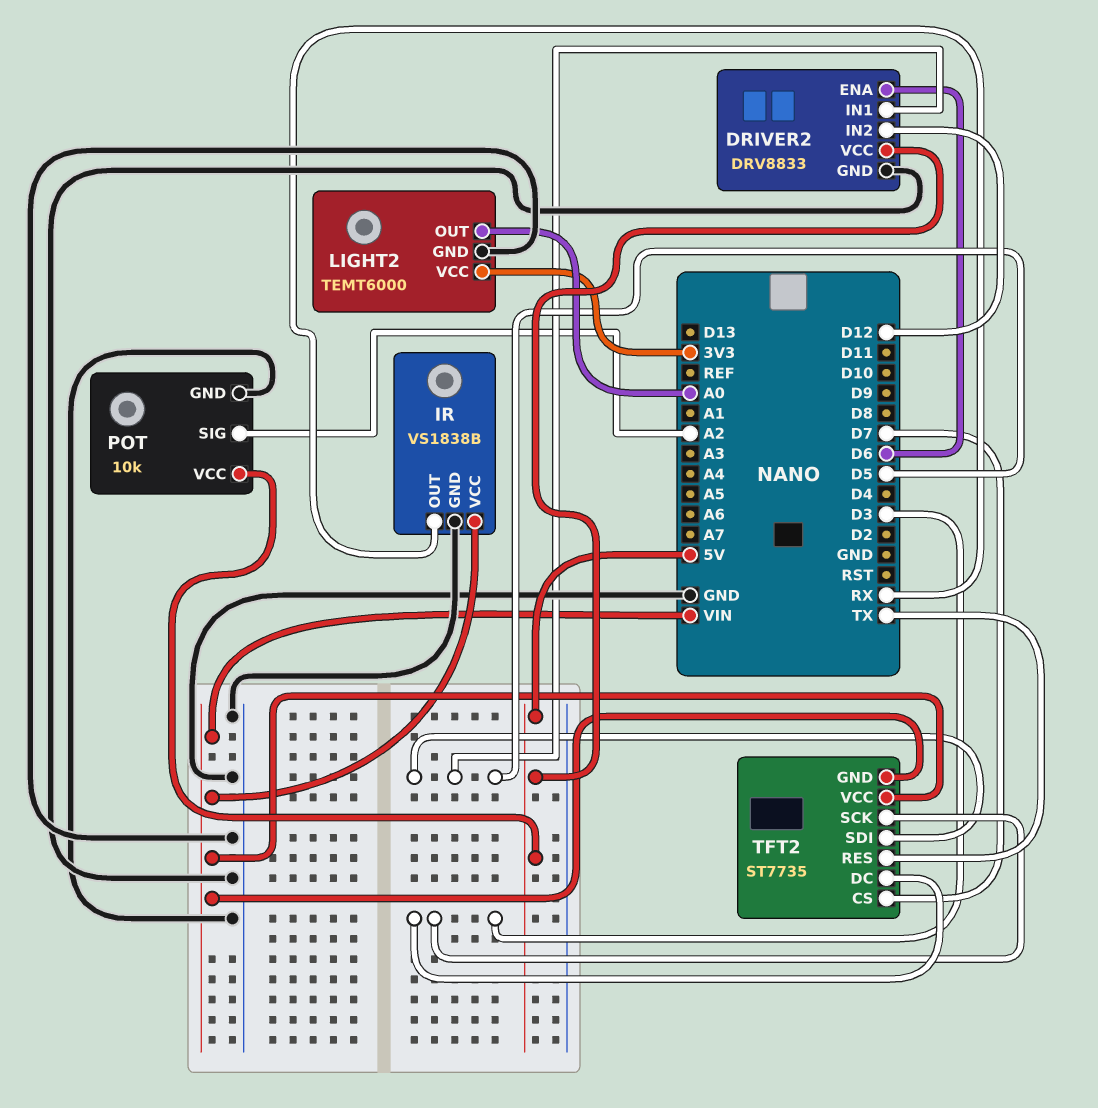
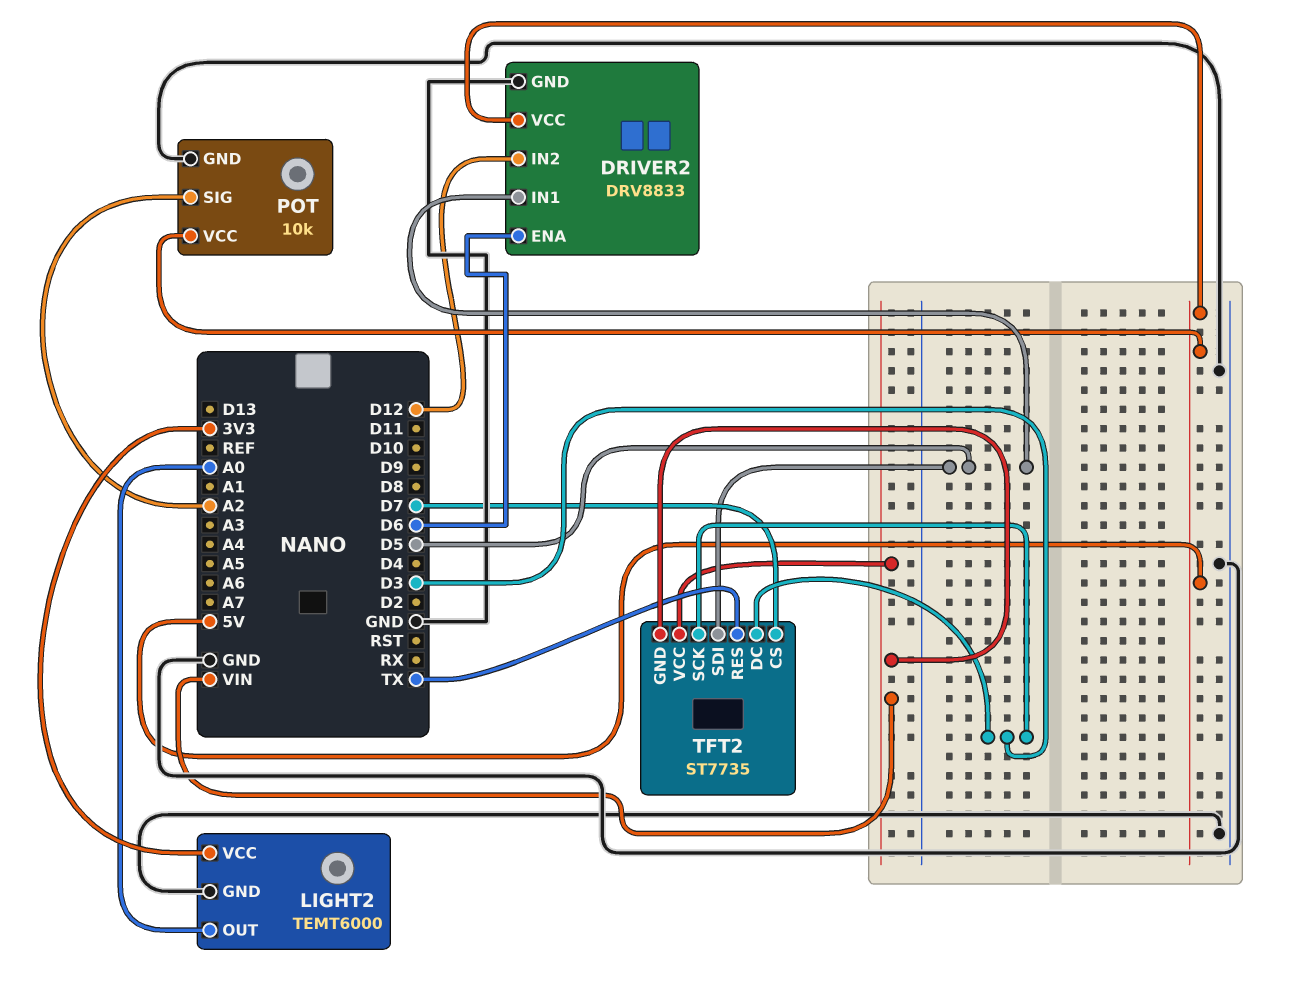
IR: VS1838B -> none
IR pin GND: GND -> none
IR pin OUT: RX -> none
IR pin VCC: VIN -> none

